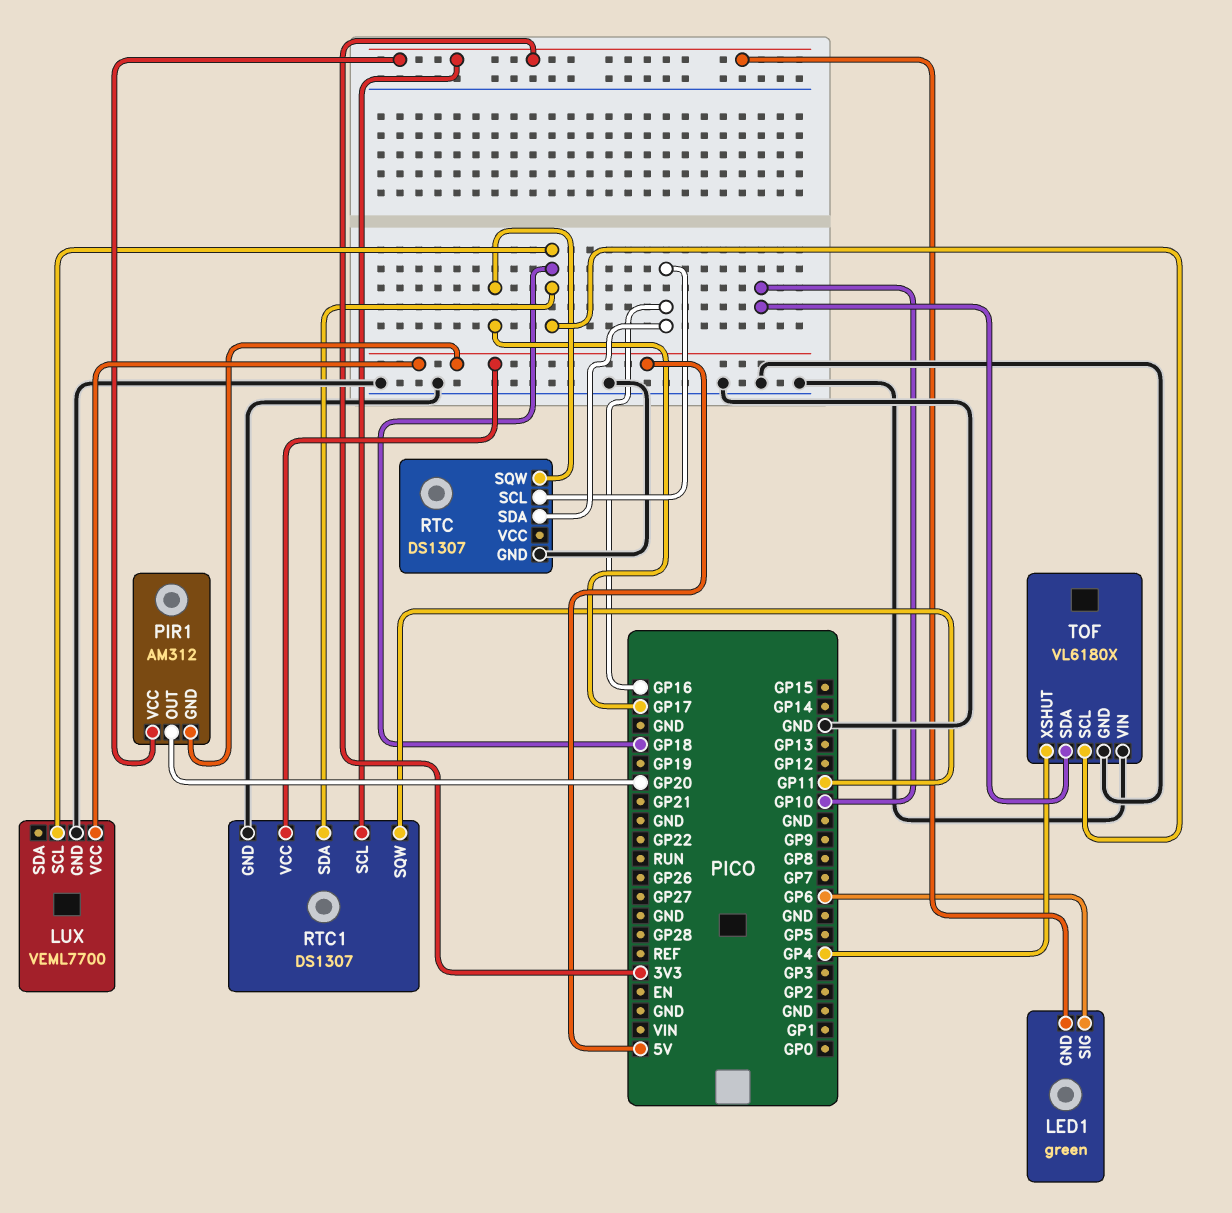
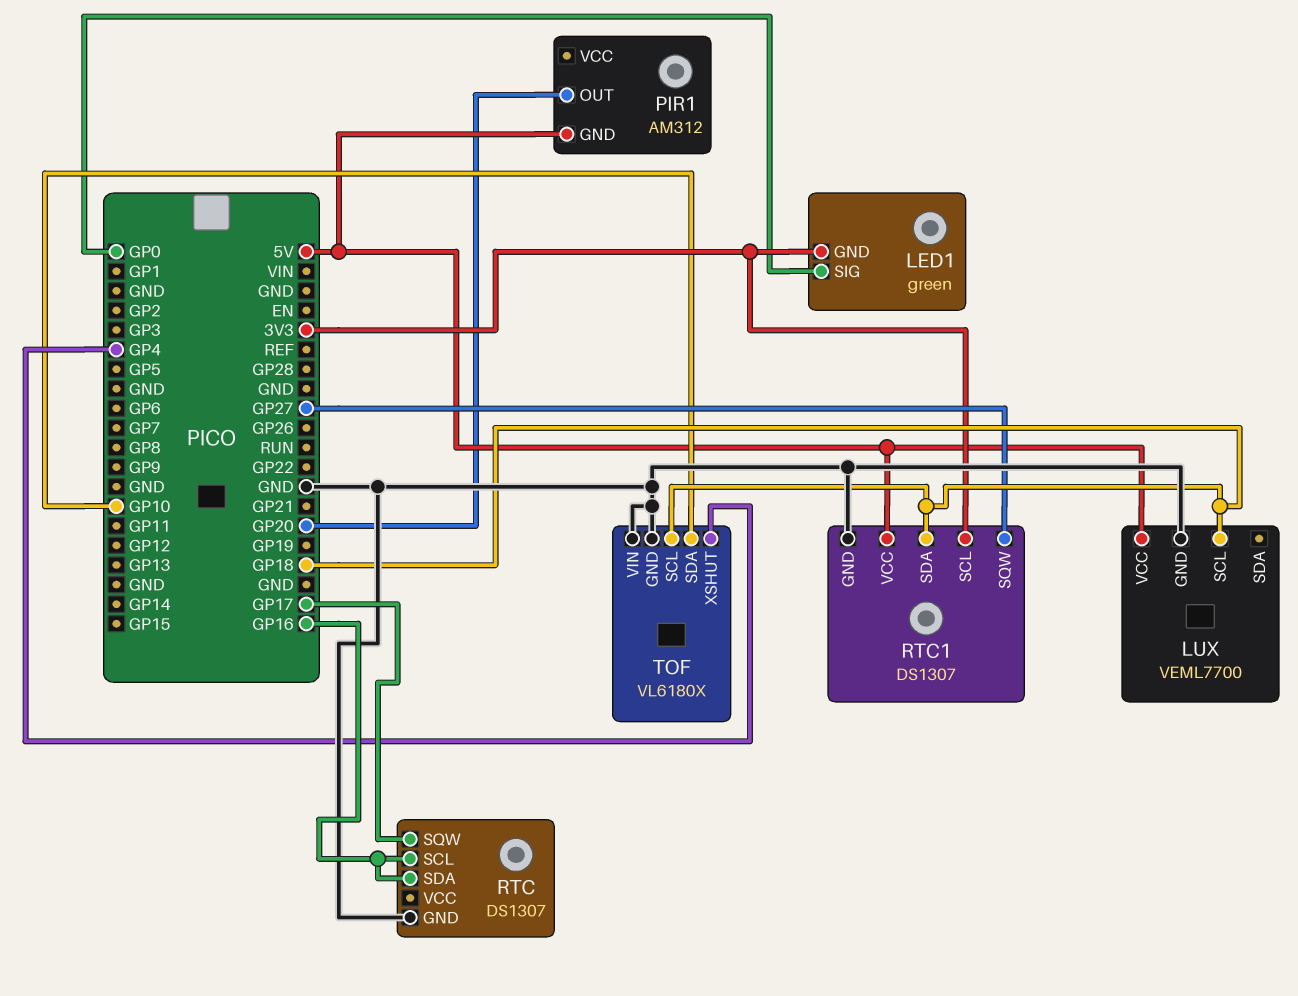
LED1 pin SIG: GP6 -> GP0
PIR1 pin VCC: 3V3 -> none
RTC1 pin SQW: GP11 -> GP27

